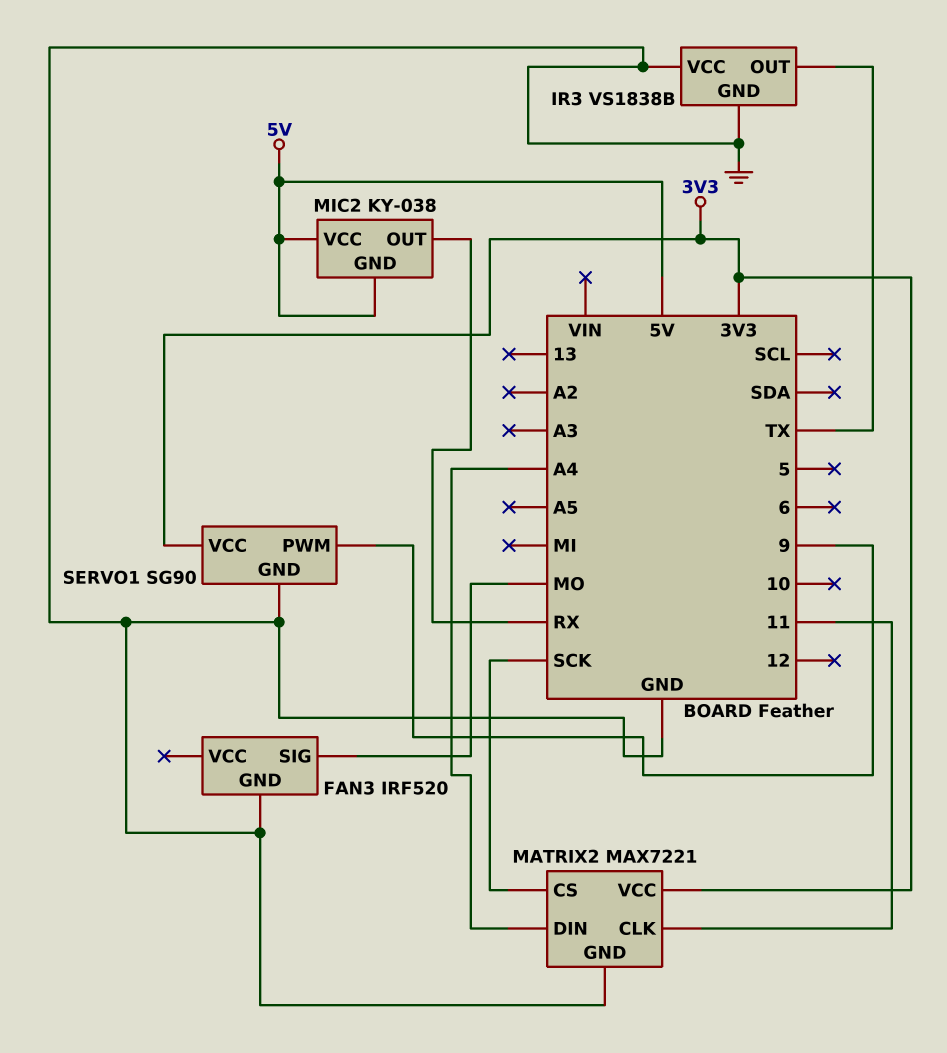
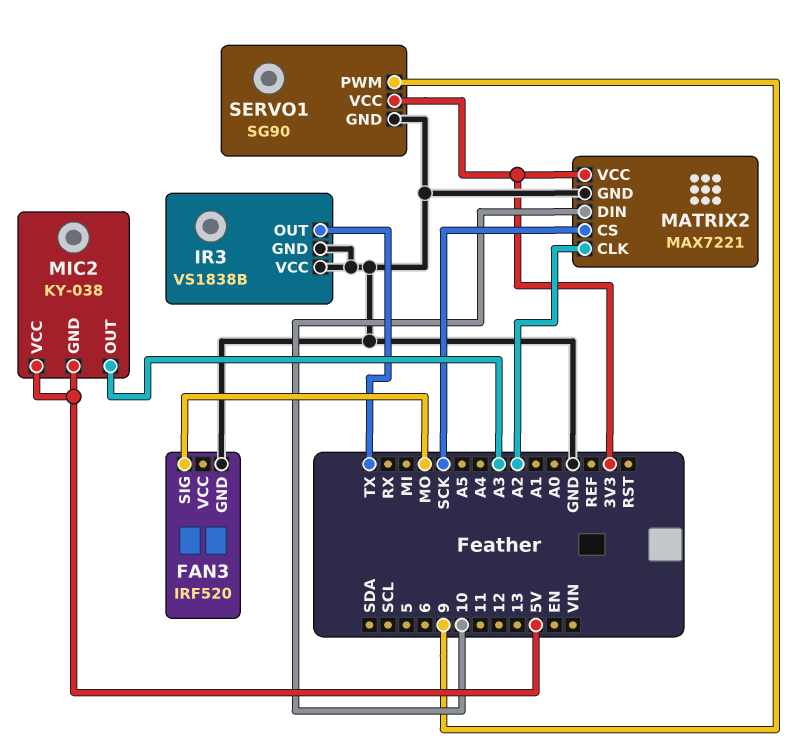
MATRIX2 pin CLK: 11 -> A2
MATRIX2 pin DIN: A4 -> 10
MIC2 pin OUT: RX -> A3

